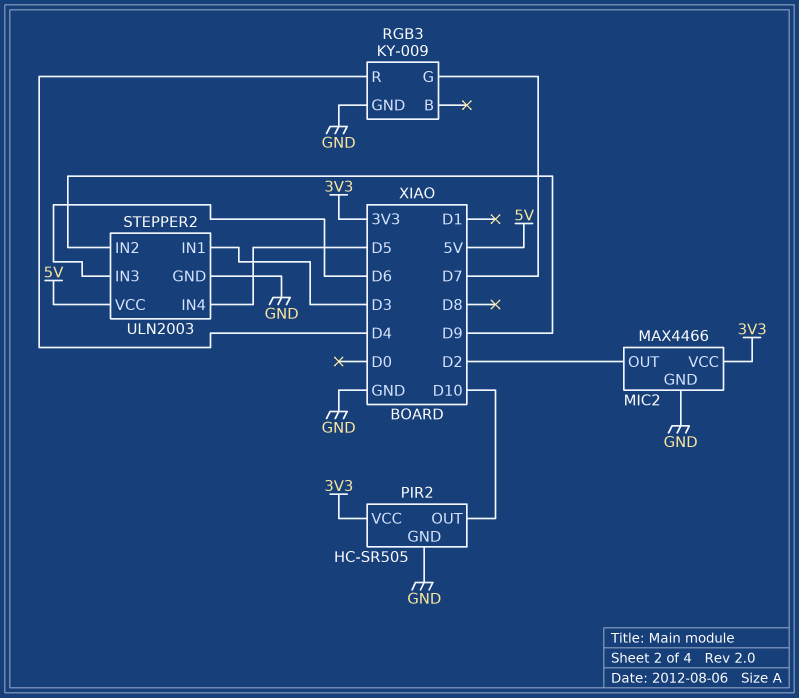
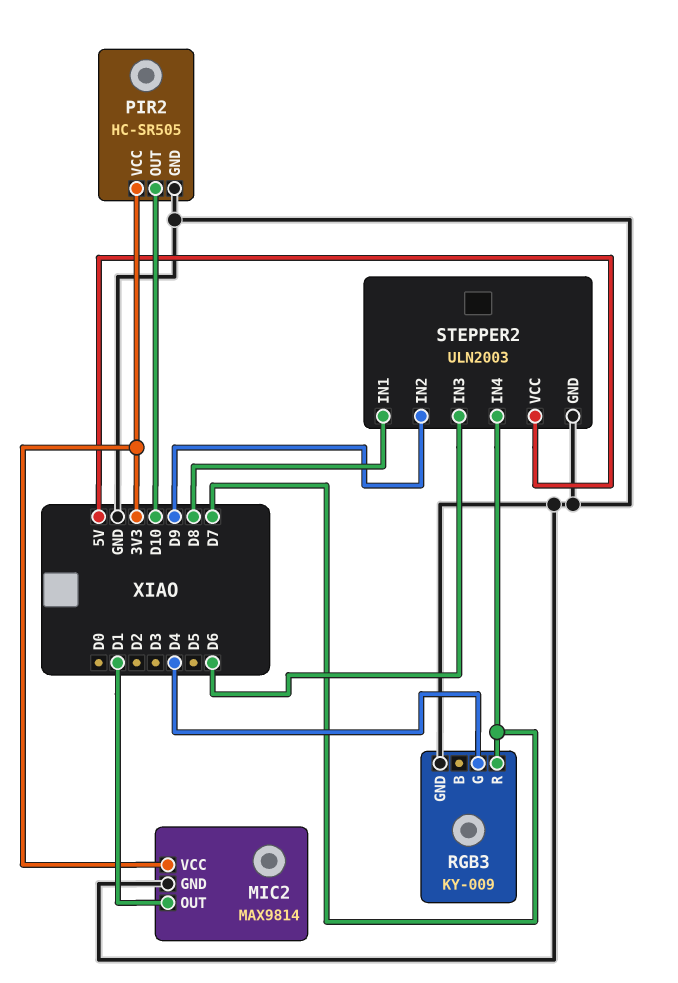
MIC2: MAX4466 -> MAX9814
MIC2 pin OUT: D2 -> D1
RGB3 pin G: D7 -> D4
RGB3 pin R: D4 -> D7
STEPPER2 pin IN1: D3 -> D8
STEPPER2 pin IN4: D5 -> D7

